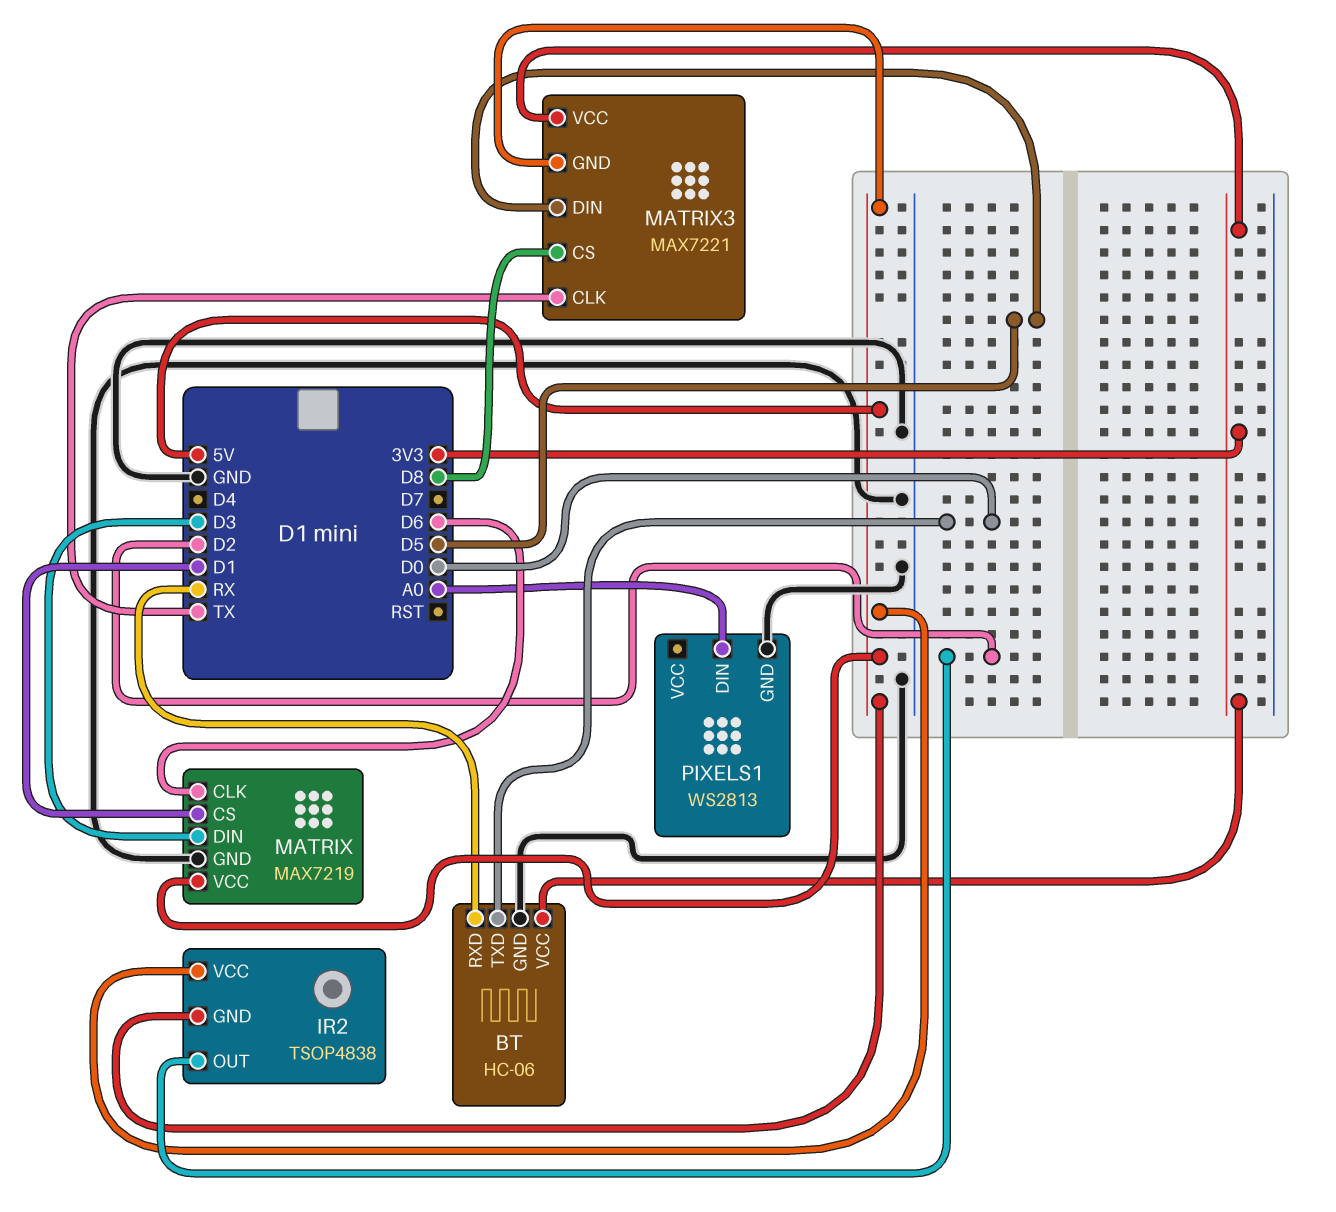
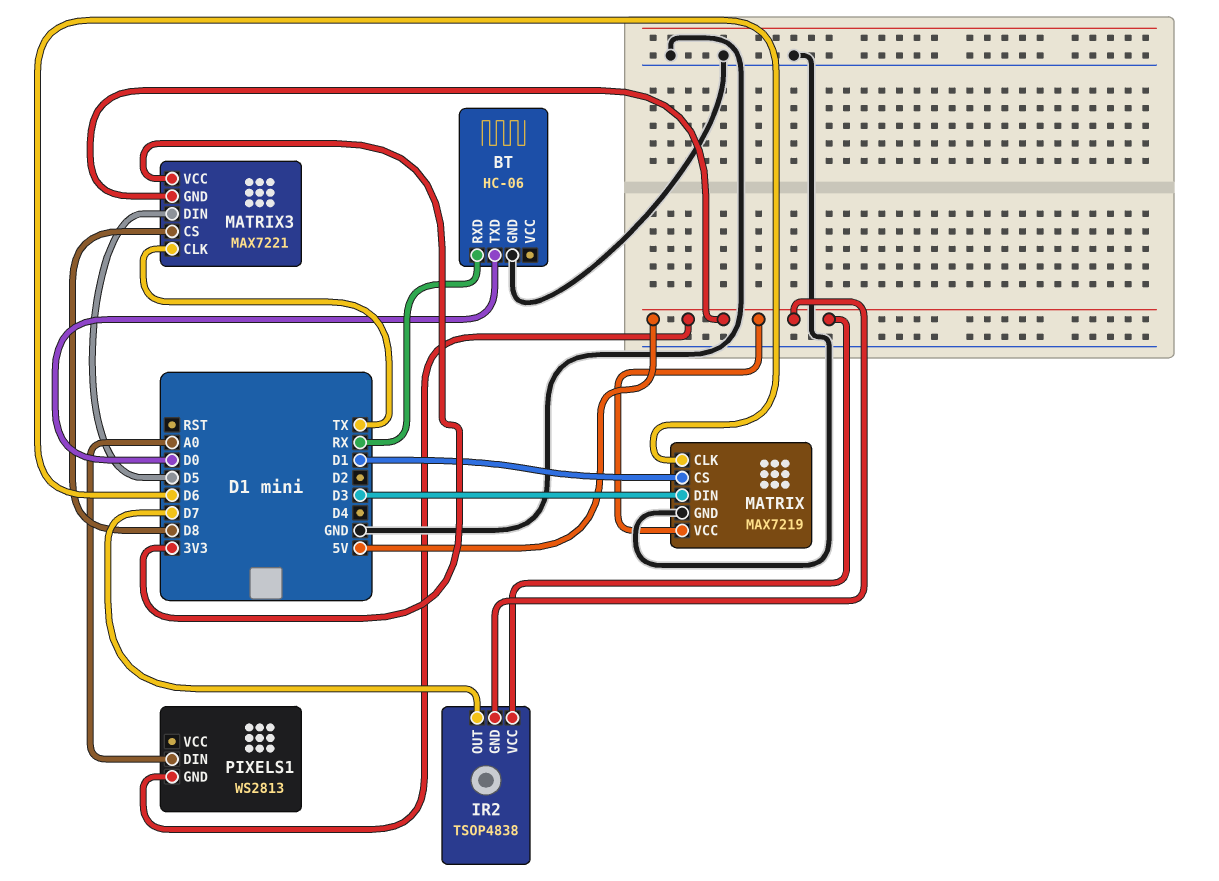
BT pin VCC: 3V3 -> none
IR2 pin OUT: D2 -> D7
PIXELS1 pin GND: GND -> 5V

